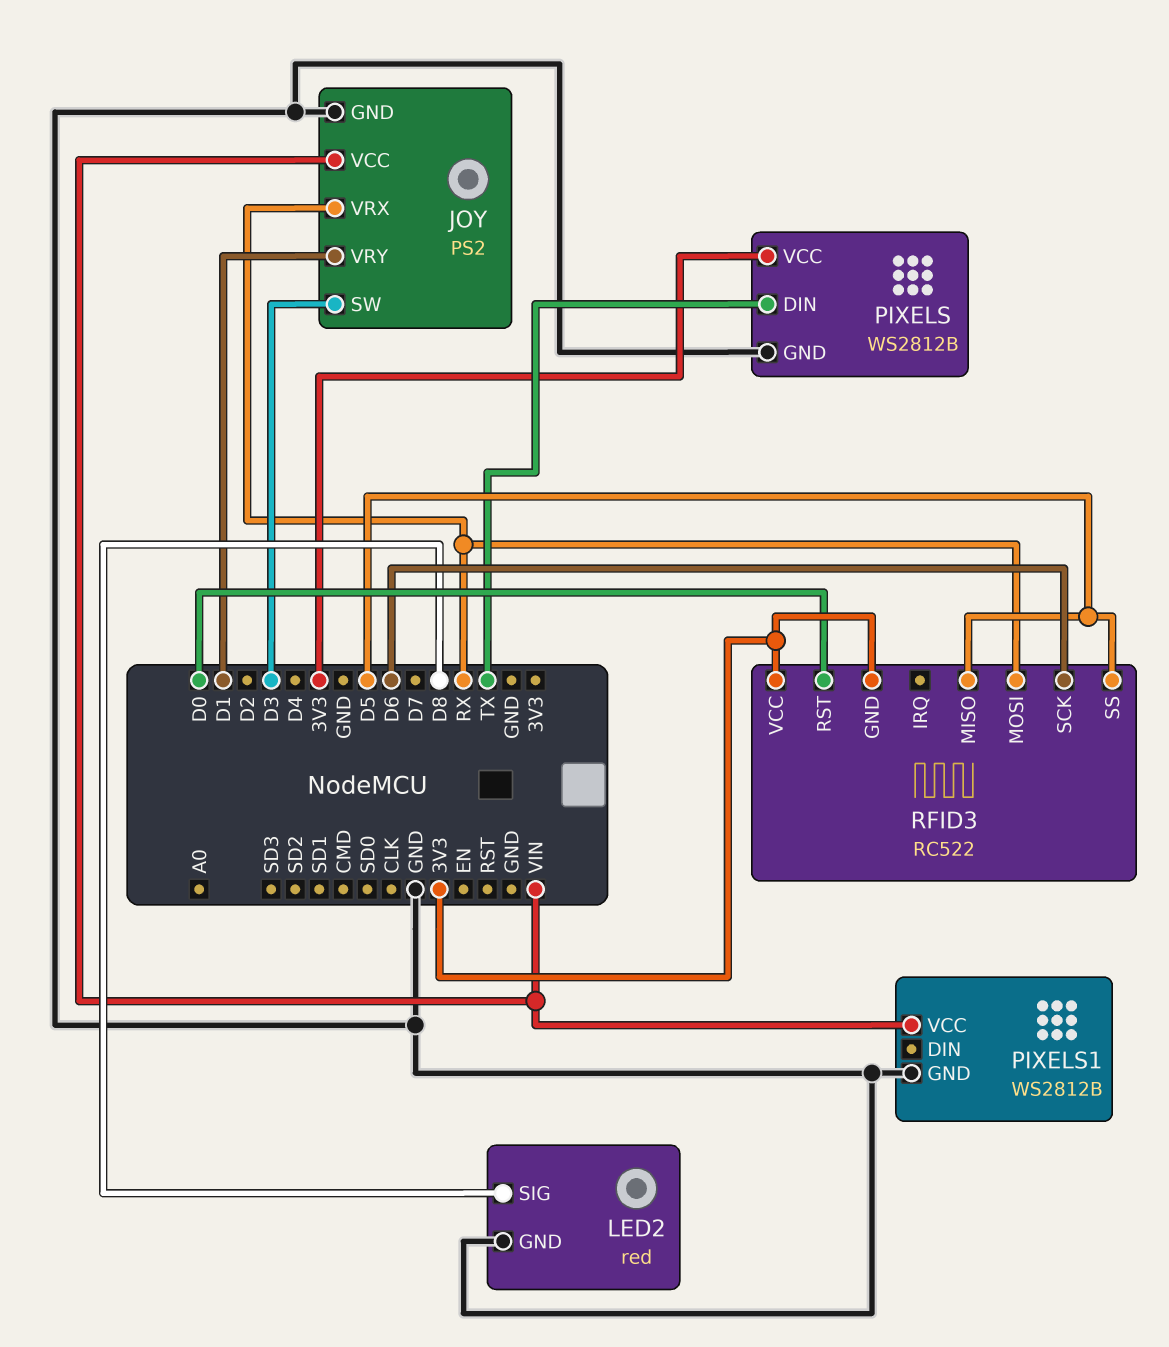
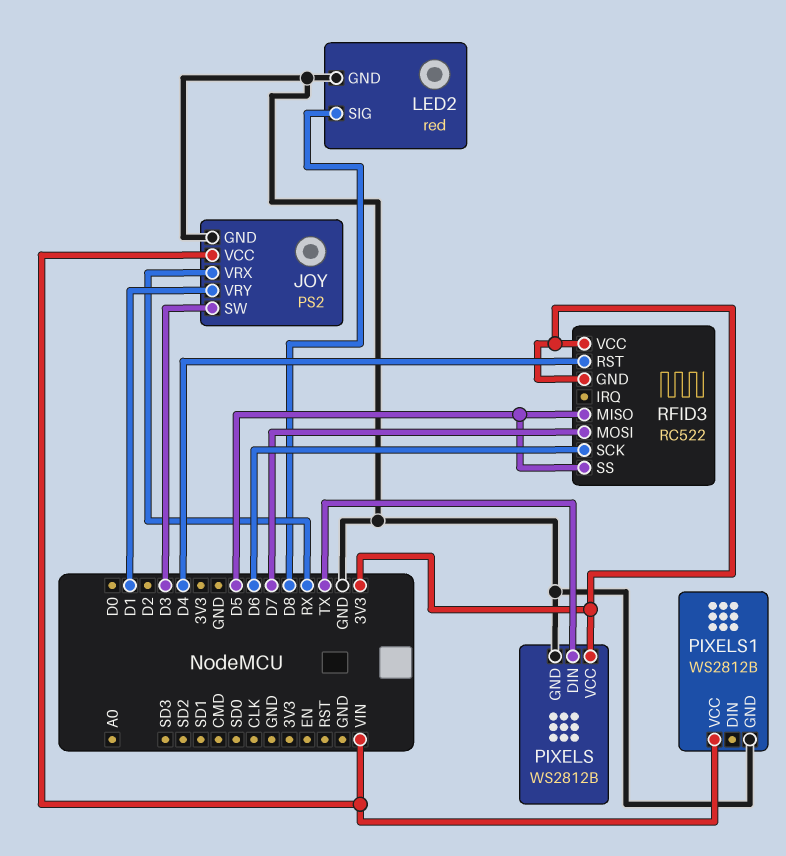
RFID3 pin MOSI: RX -> D7
RFID3 pin RST: D0 -> D4

